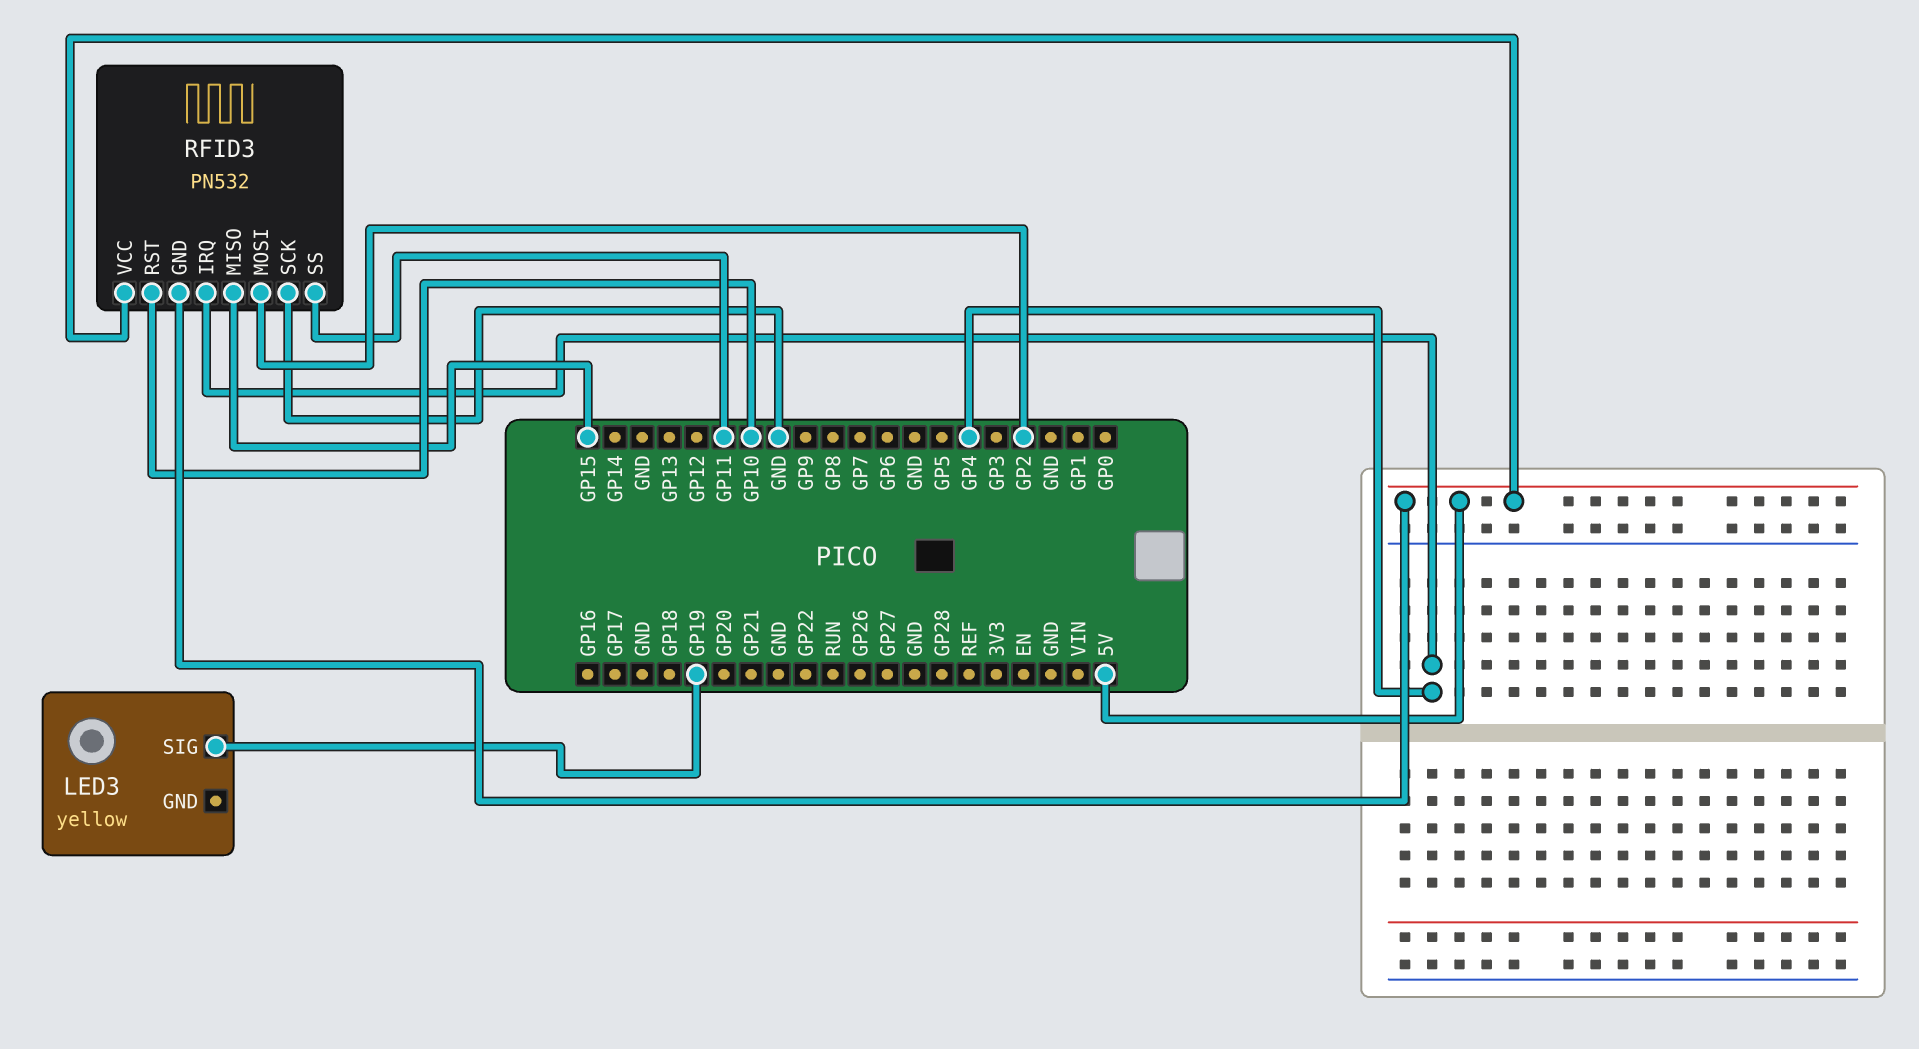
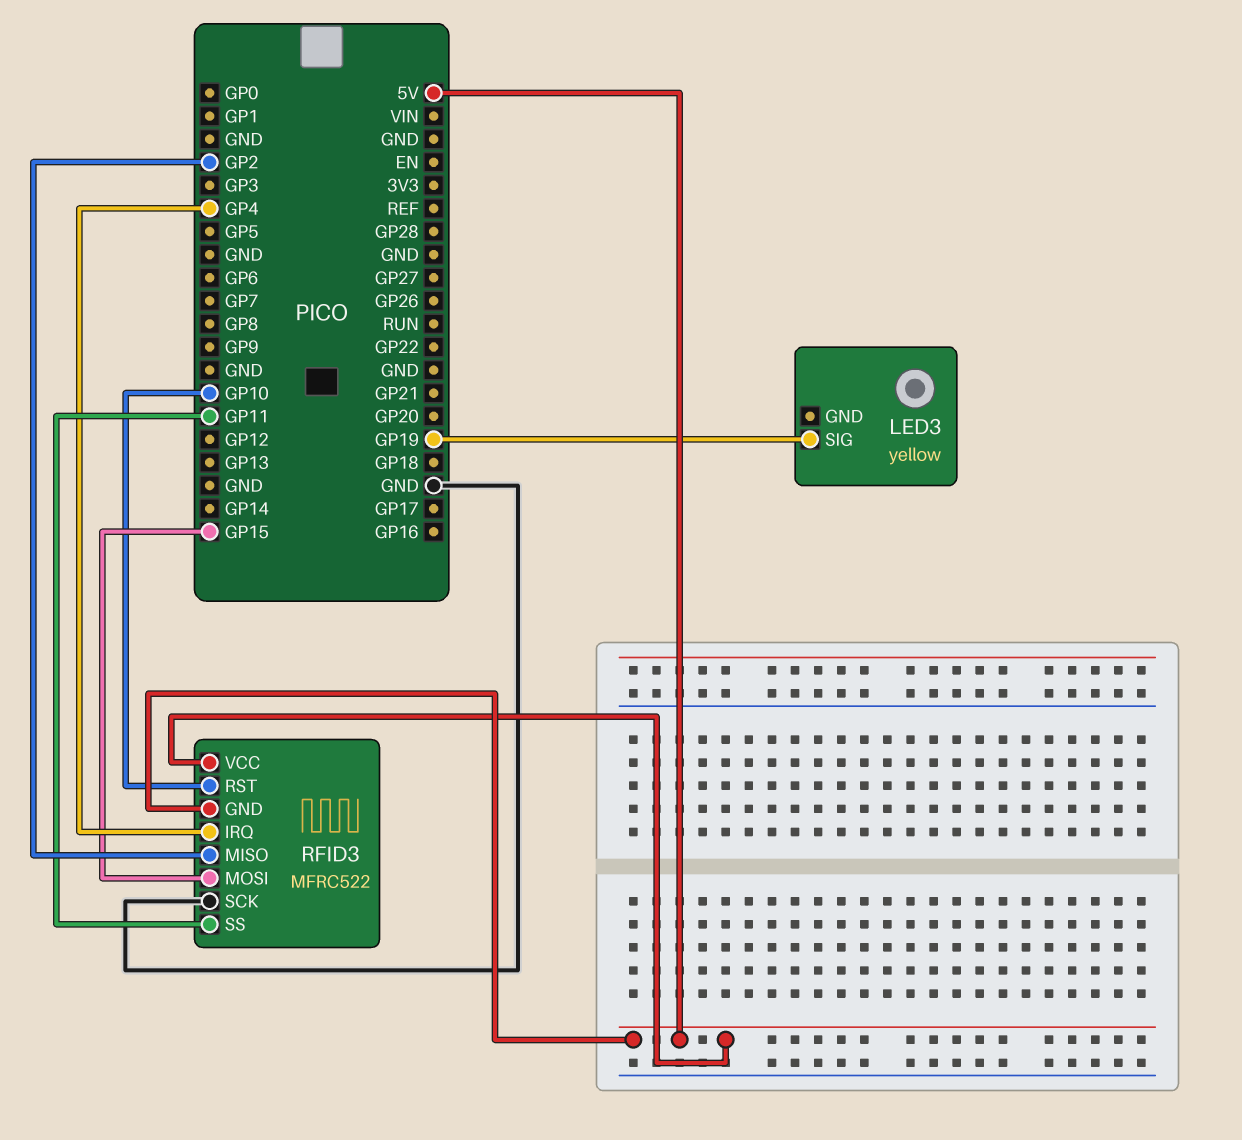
RFID3: PN532 -> MFRC522
RFID3 pin MISO: GP15 -> GP2
RFID3 pin MOSI: GP2 -> GP15

